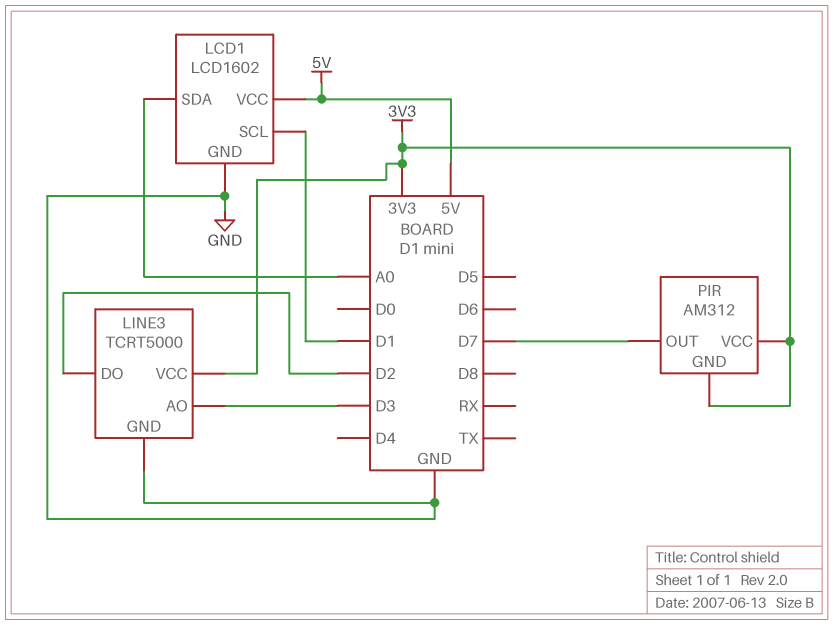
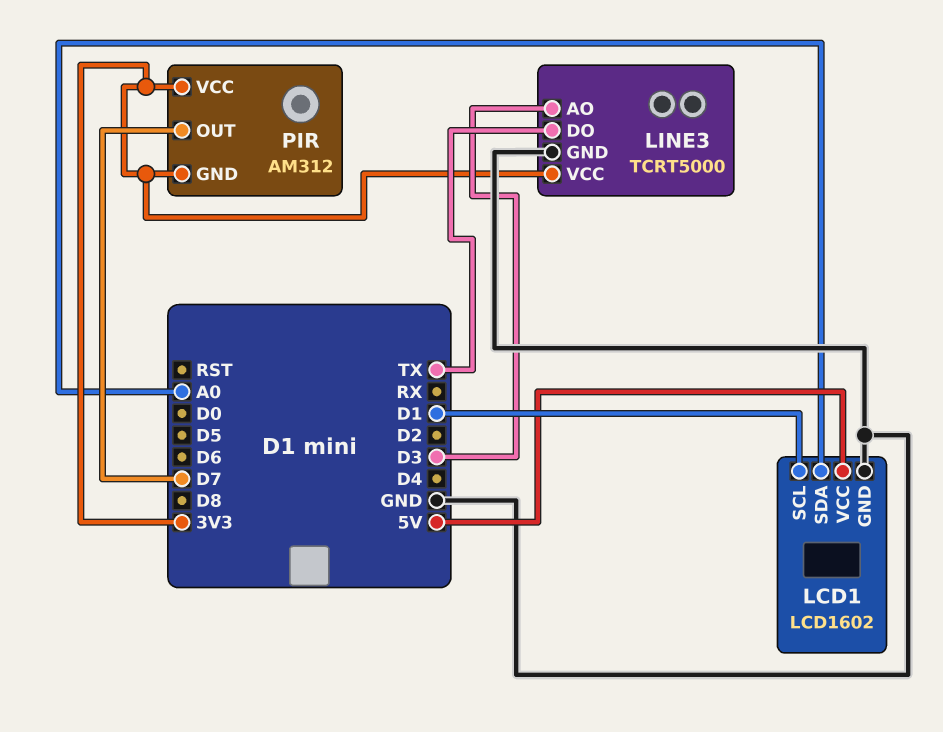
LINE3 pin DO: D2 -> TX

